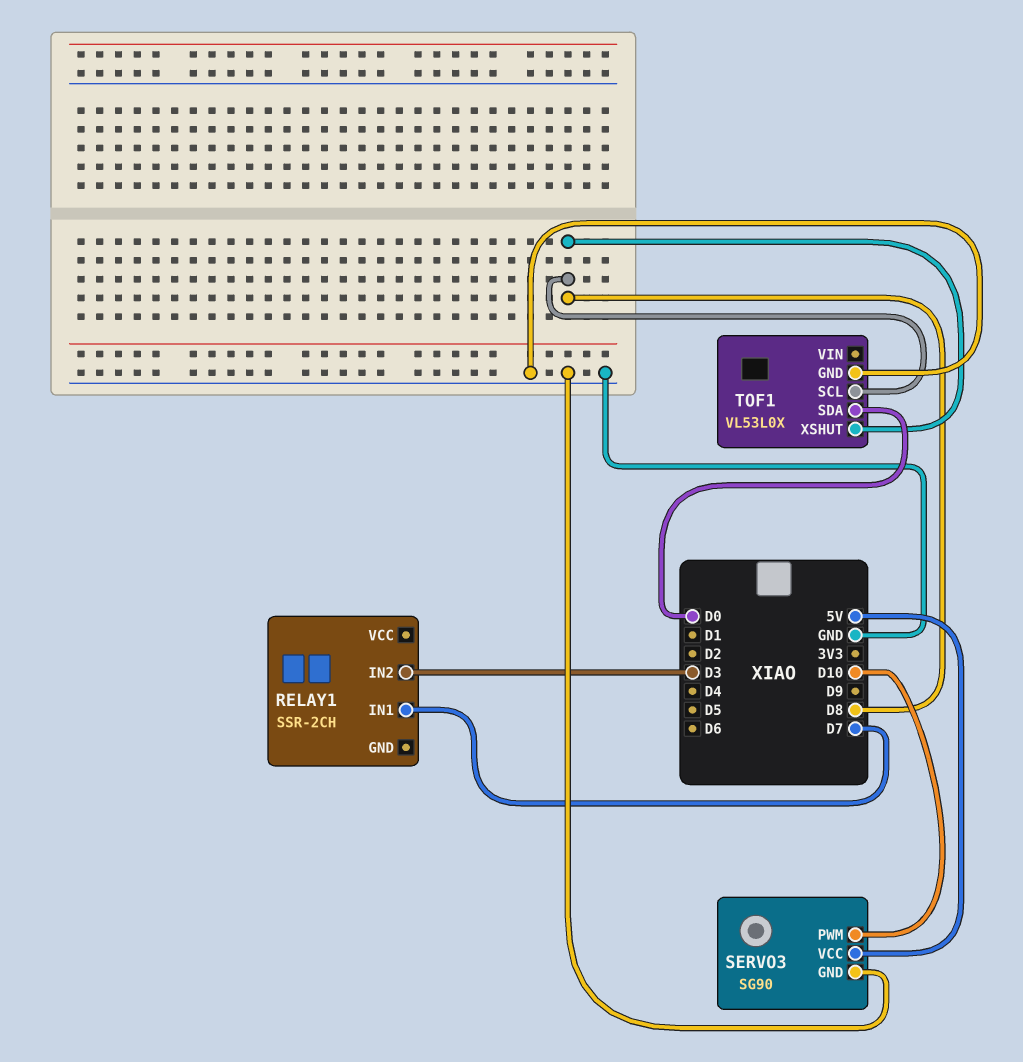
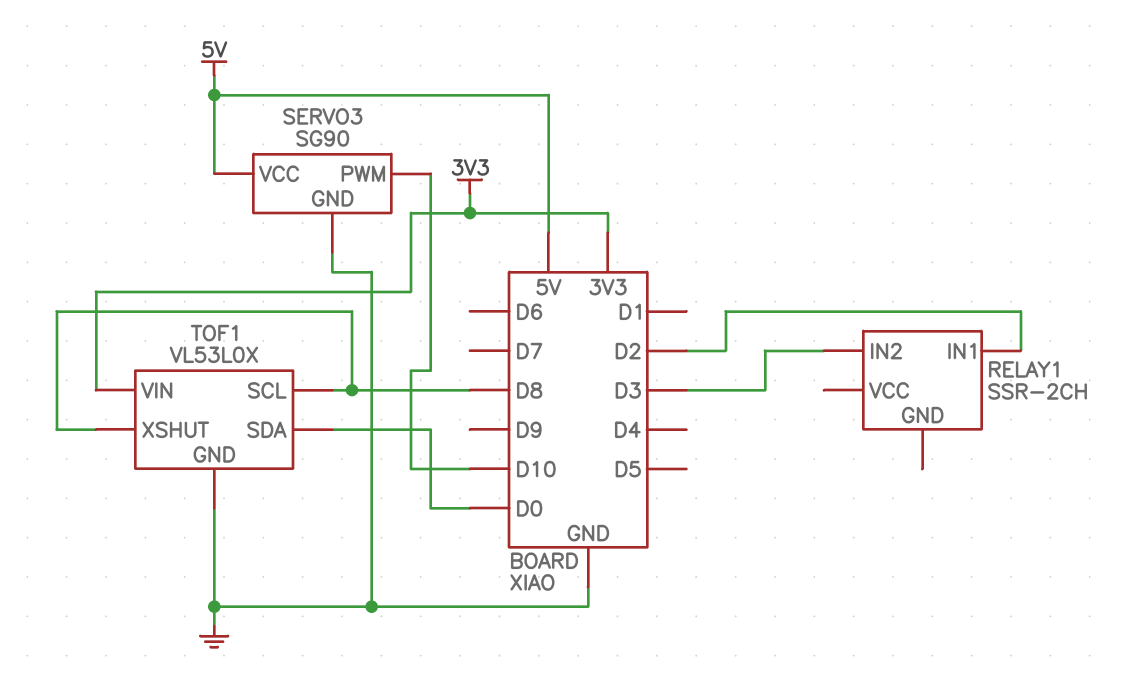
RELAY1 pin IN1: D7 -> D2
TOF1 pin VIN: none -> 3V3

